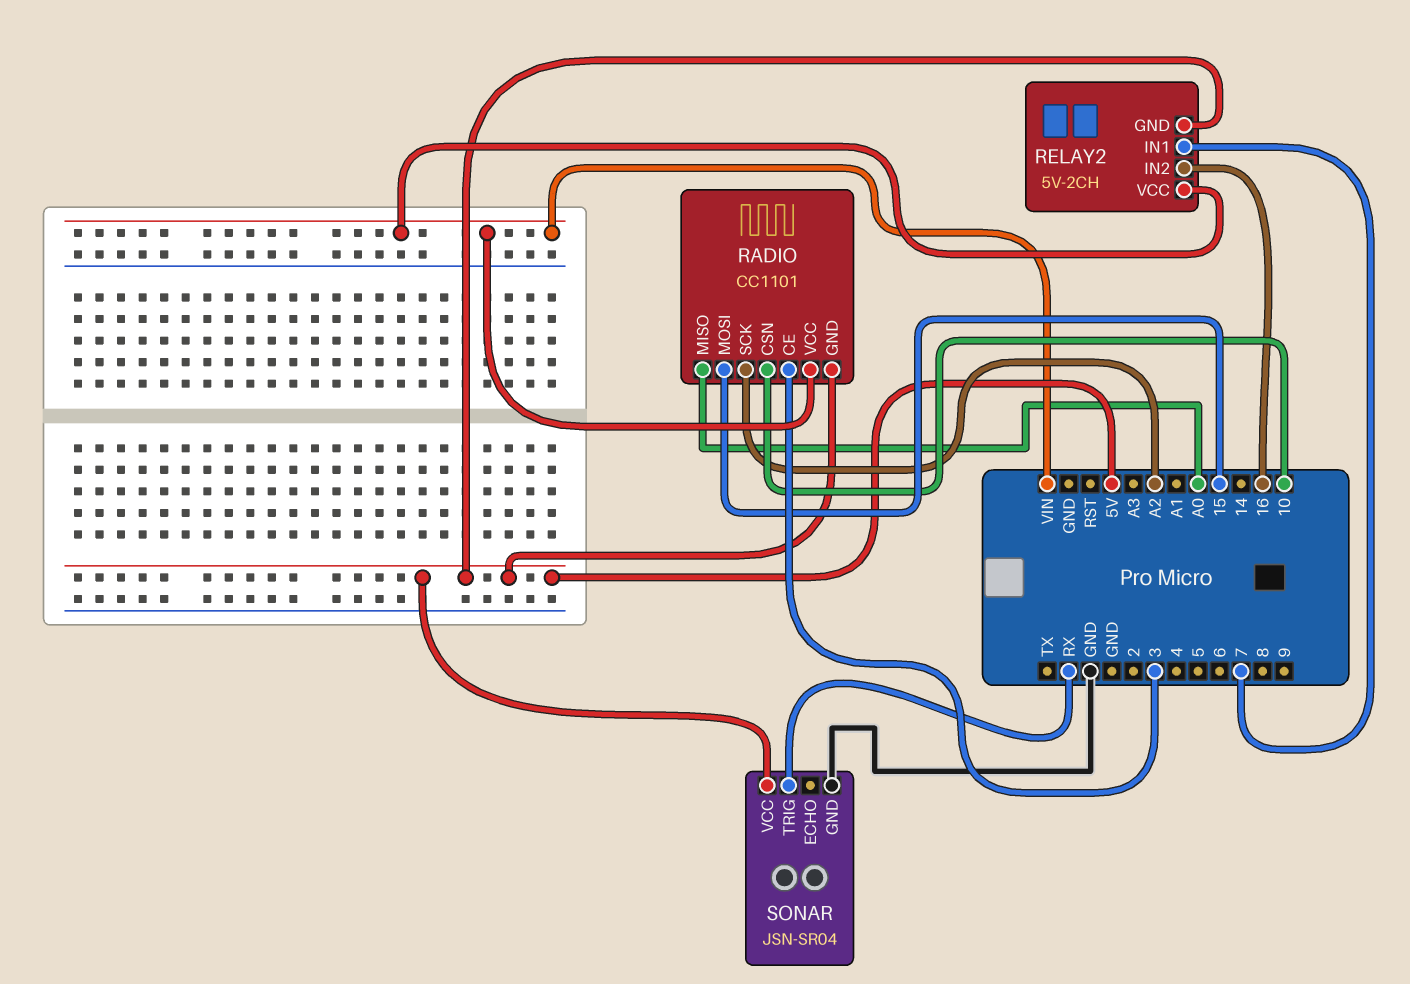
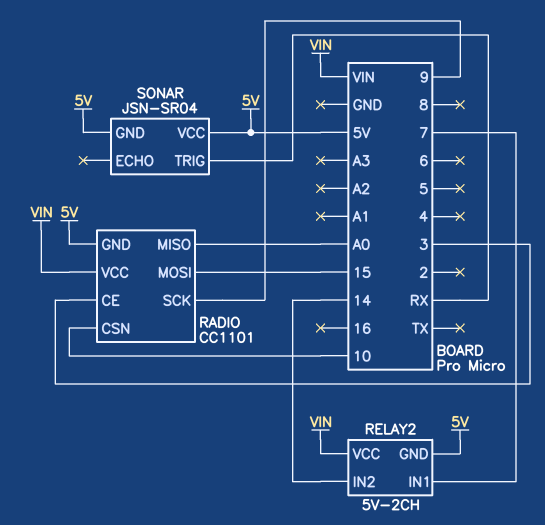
RADIO pin SCK: A2 -> 9
RELAY2 pin IN2: 16 -> 14
SONAR pin GND: GND -> 5V

